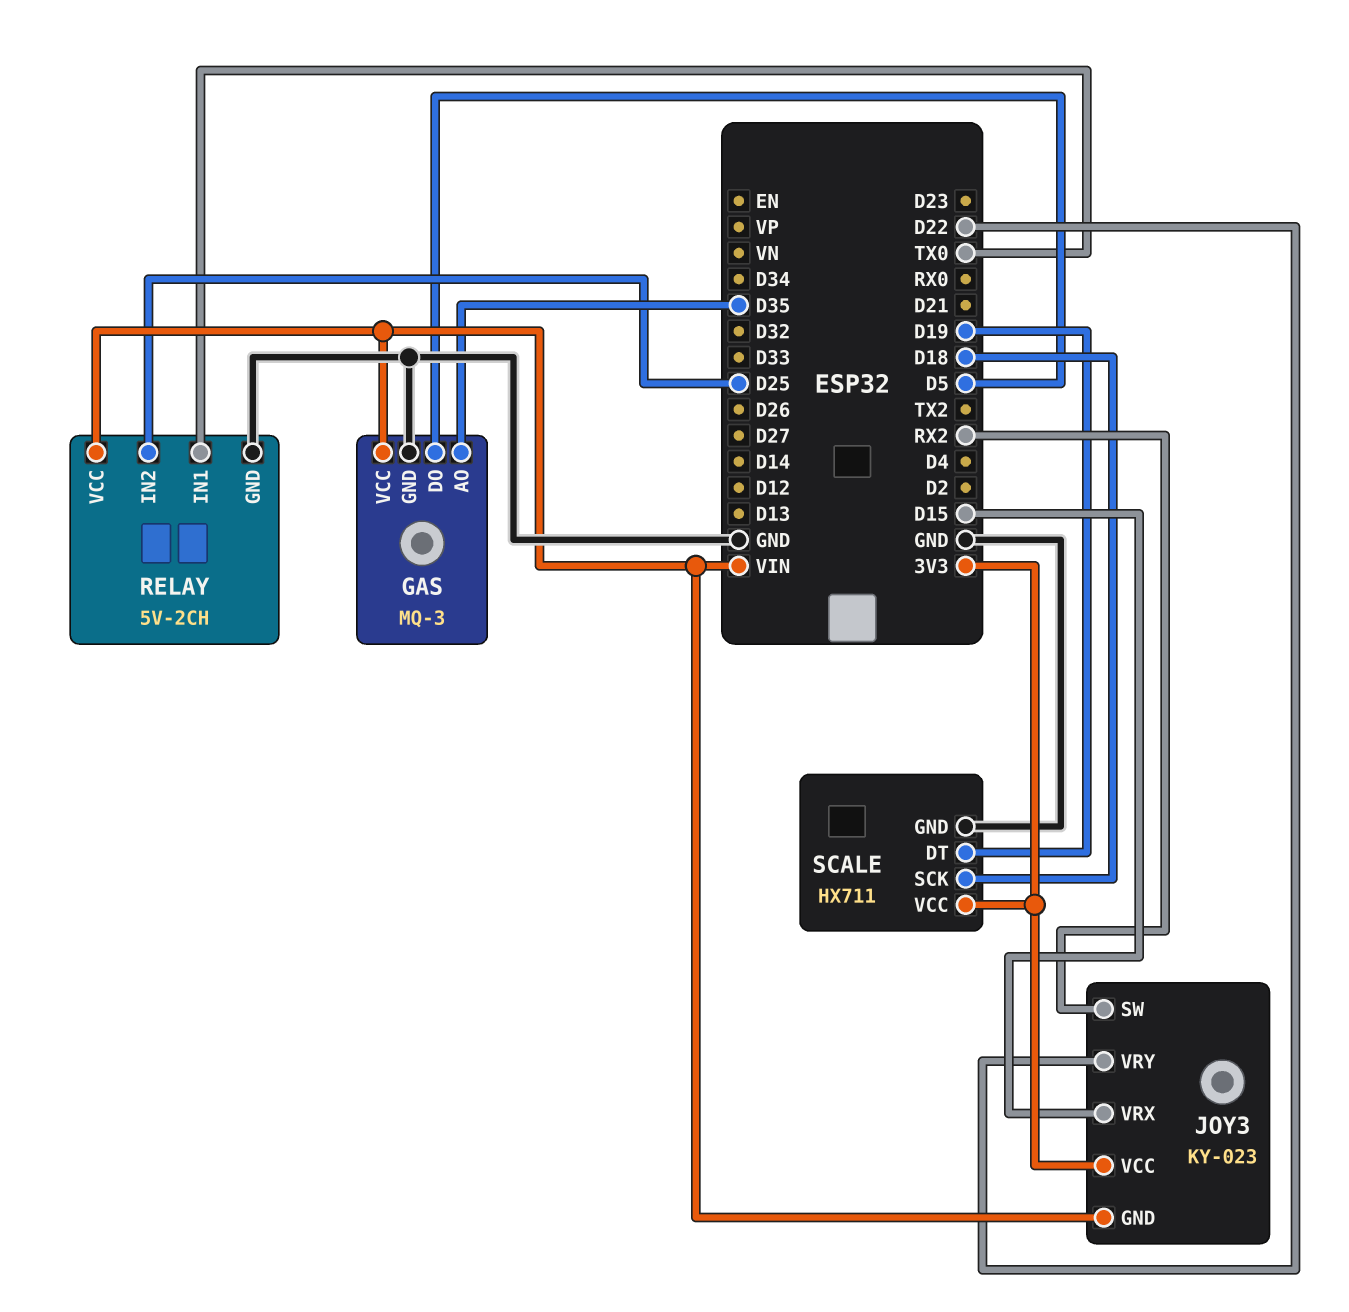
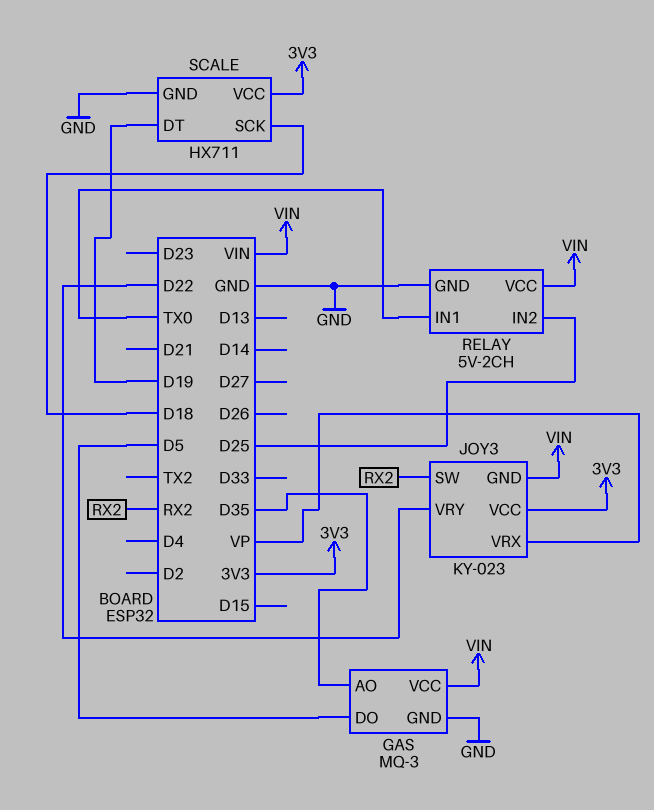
JOY3 pin VRX: D15 -> VP

